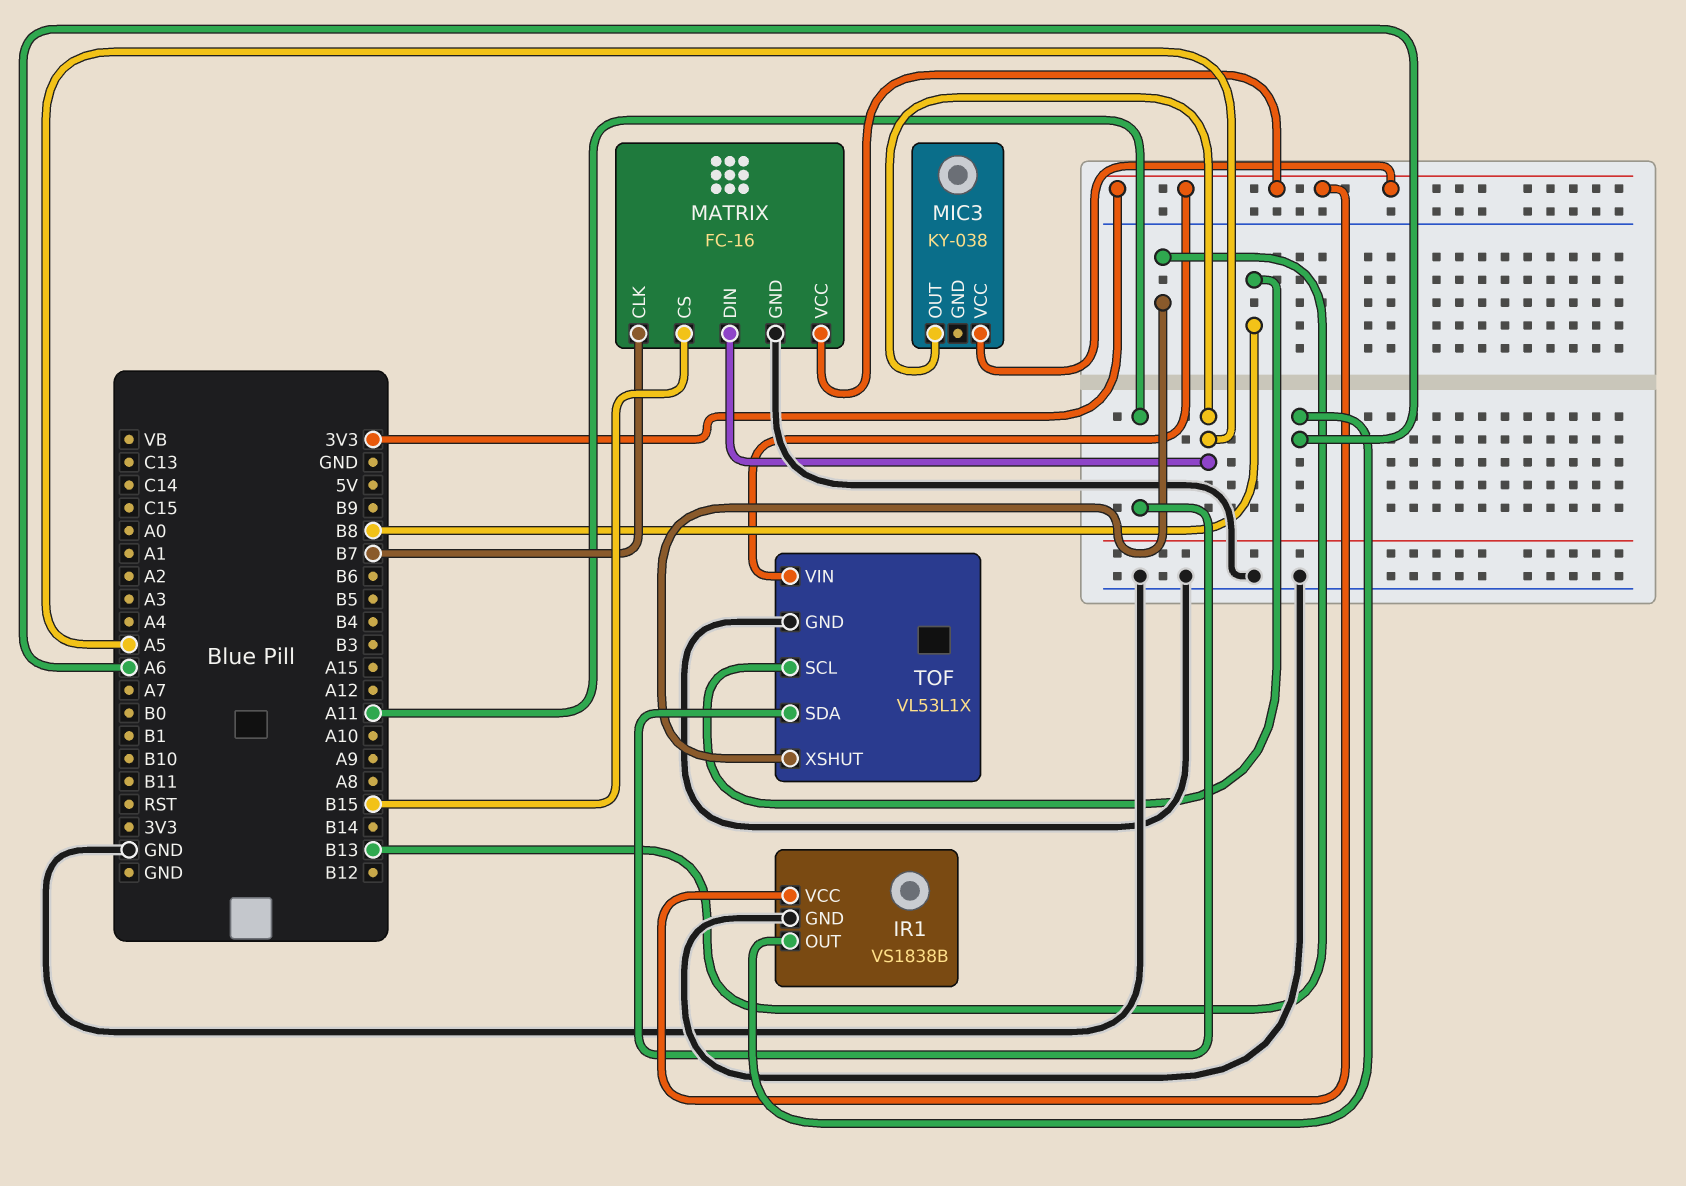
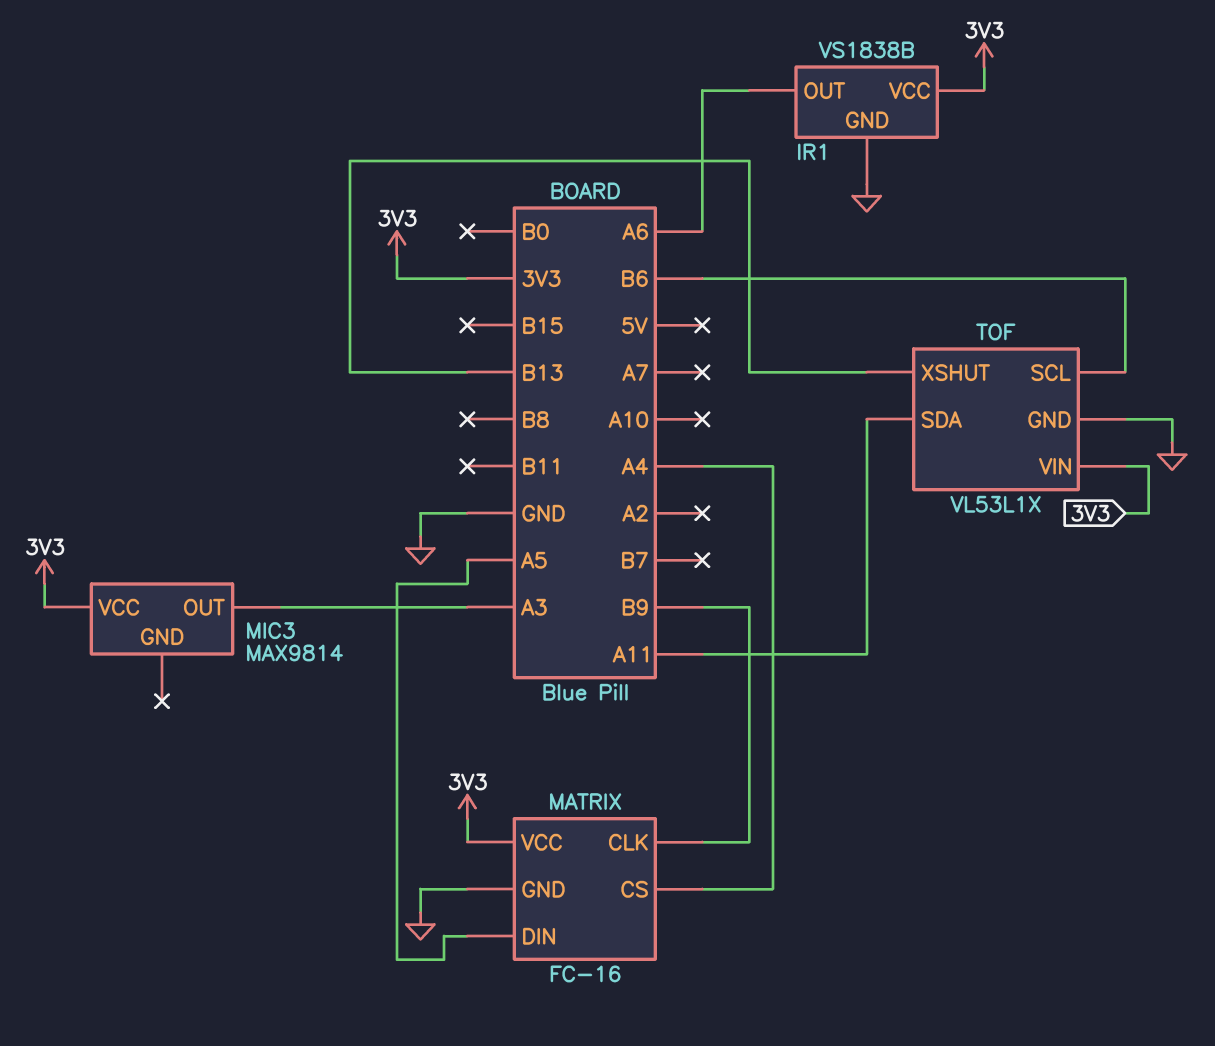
MATRIX pin CLK: B7 -> B9
MATRIX pin CS: B15 -> A4
MIC3: KY-038 -> MAX9814
MIC3 pin OUT: A5 -> A3
TOF pin SCL: B8 -> B6

